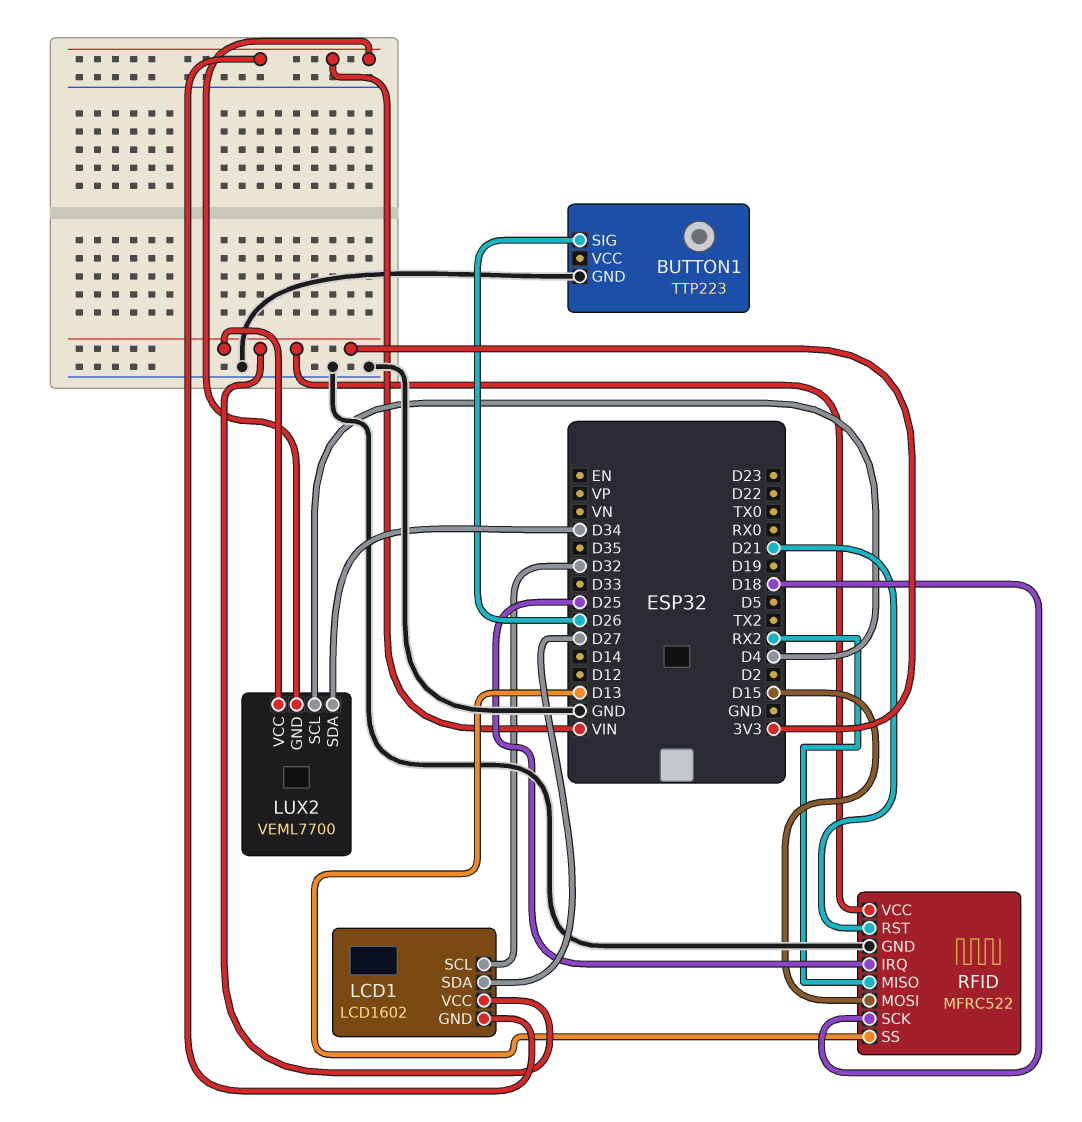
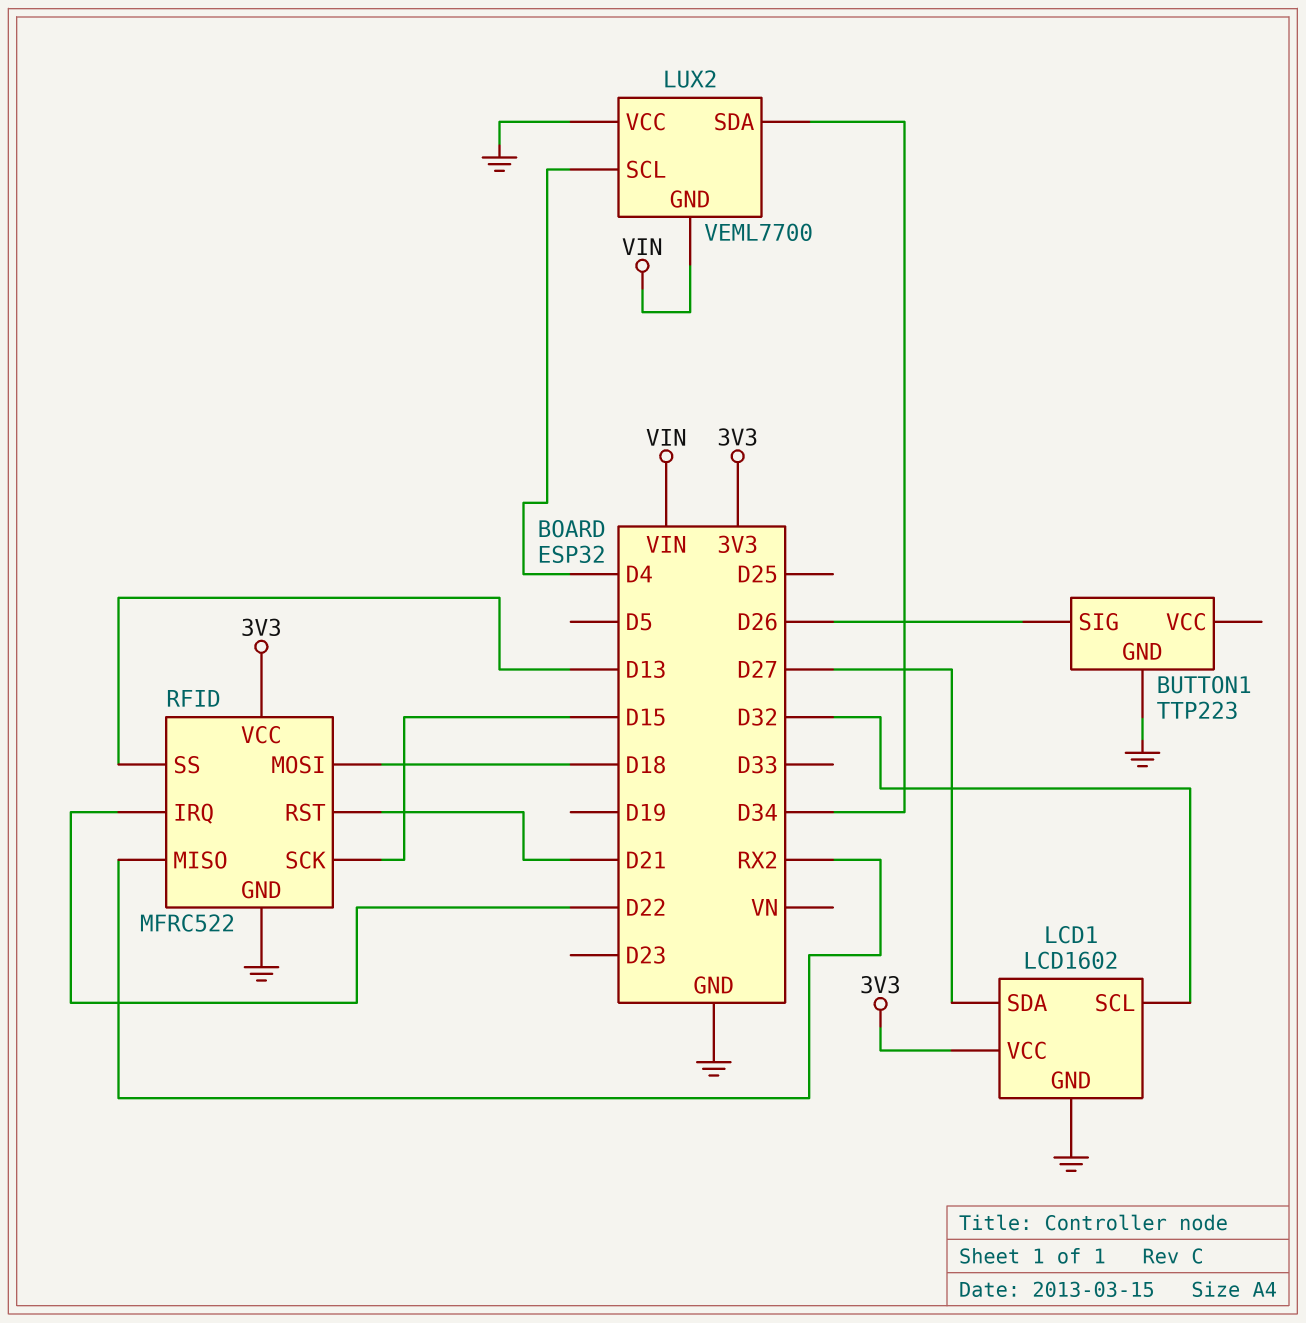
LCD1 pin GND: VIN -> GND
LUX2 pin VCC: 3V3 -> GND
RFID pin IRQ: D25 -> D22
RFID pin MOSI: D15 -> D18
RFID pin SCK: D18 -> D15

